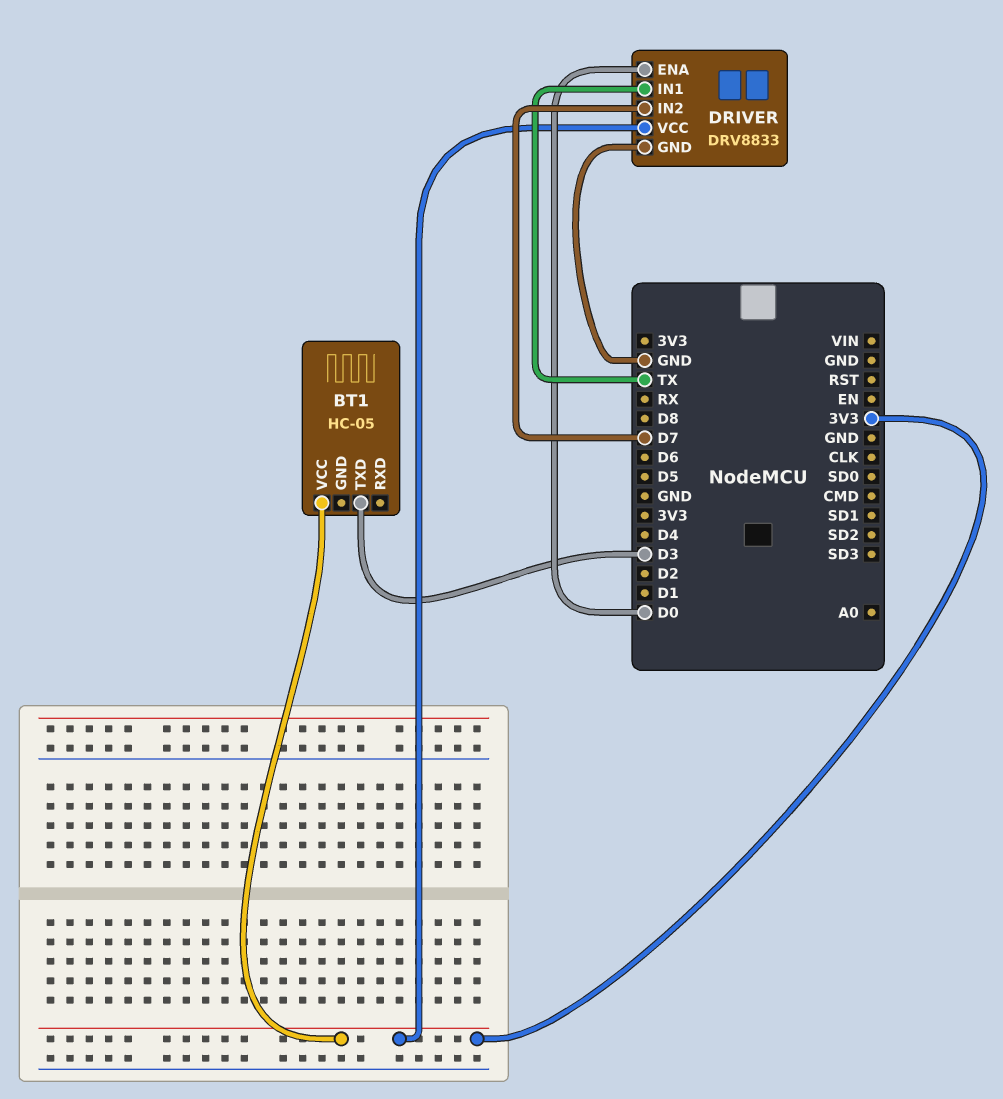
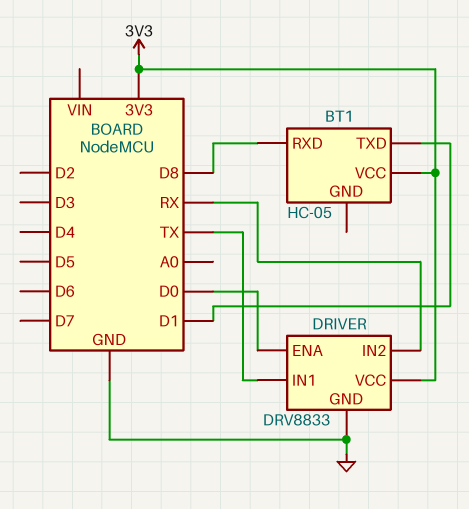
BT1 pin RXD: none -> D8
BT1 pin TXD: D3 -> D1
DRIVER pin IN2: D7 -> RX

